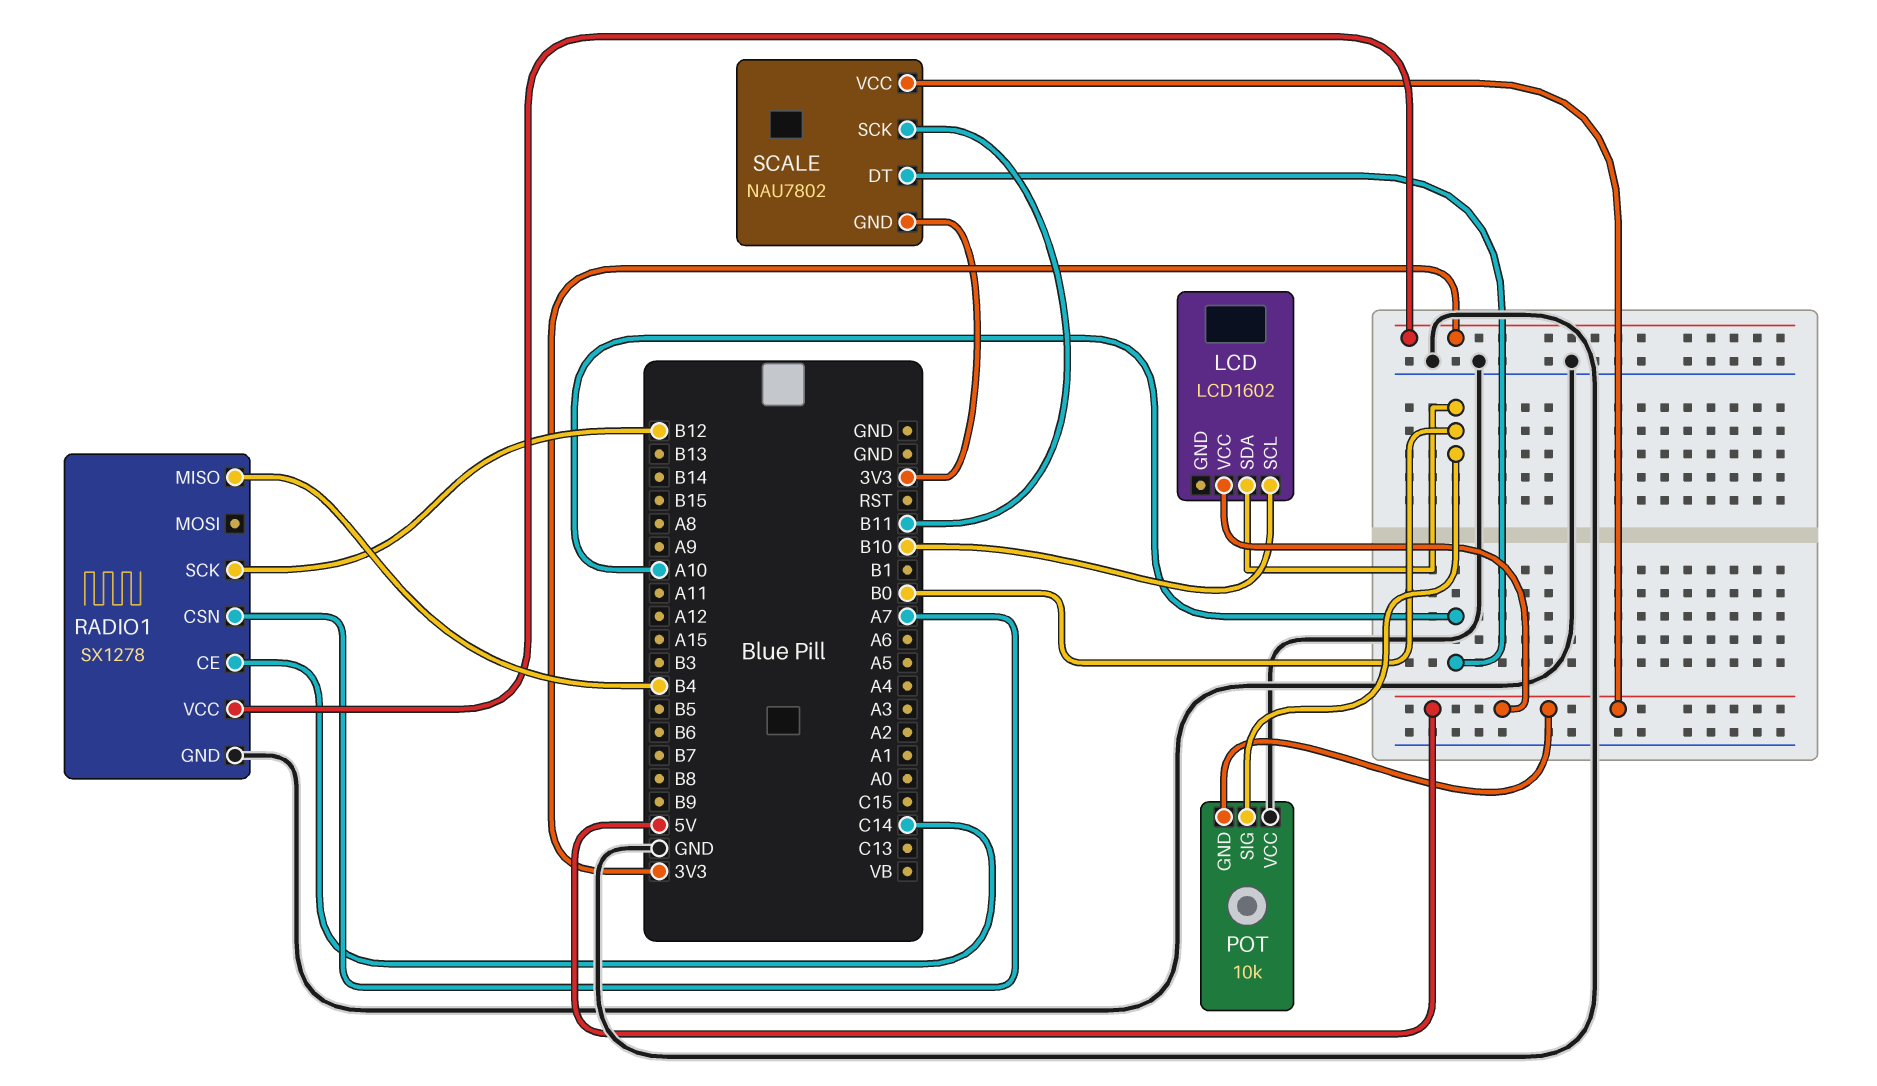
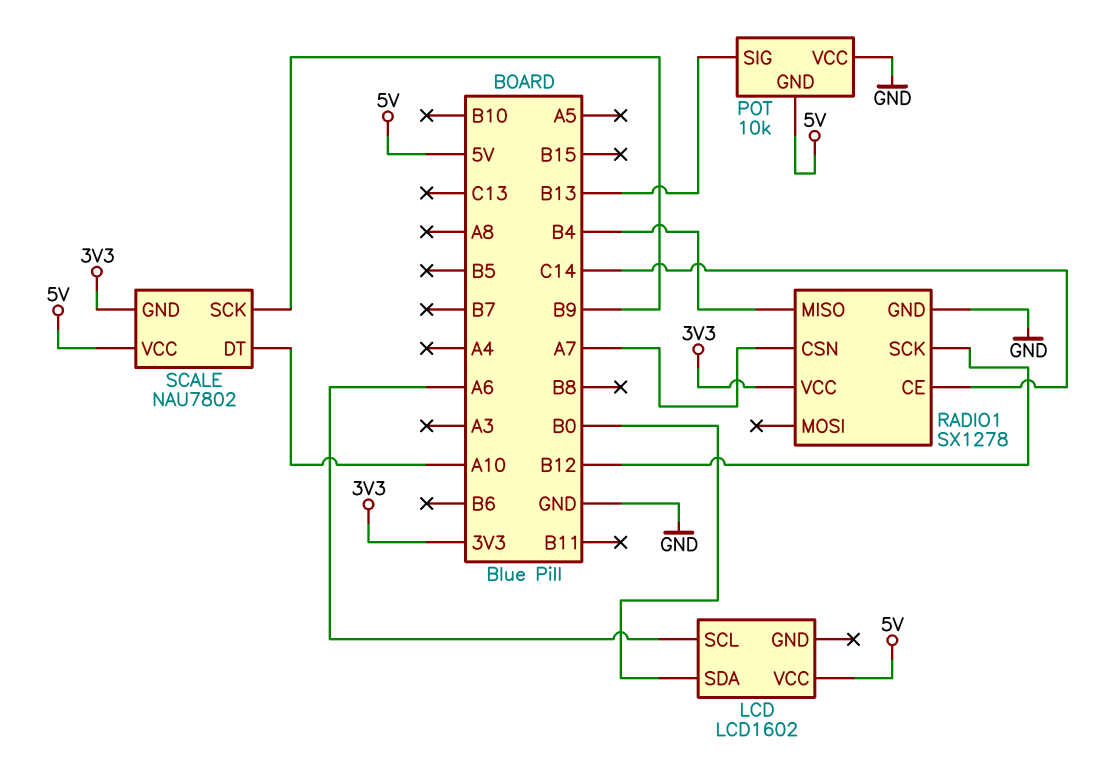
LCD pin SCL: B10 -> A6
POT pin SIG: B0 -> B13
SCALE pin SCK: B11 -> B9

